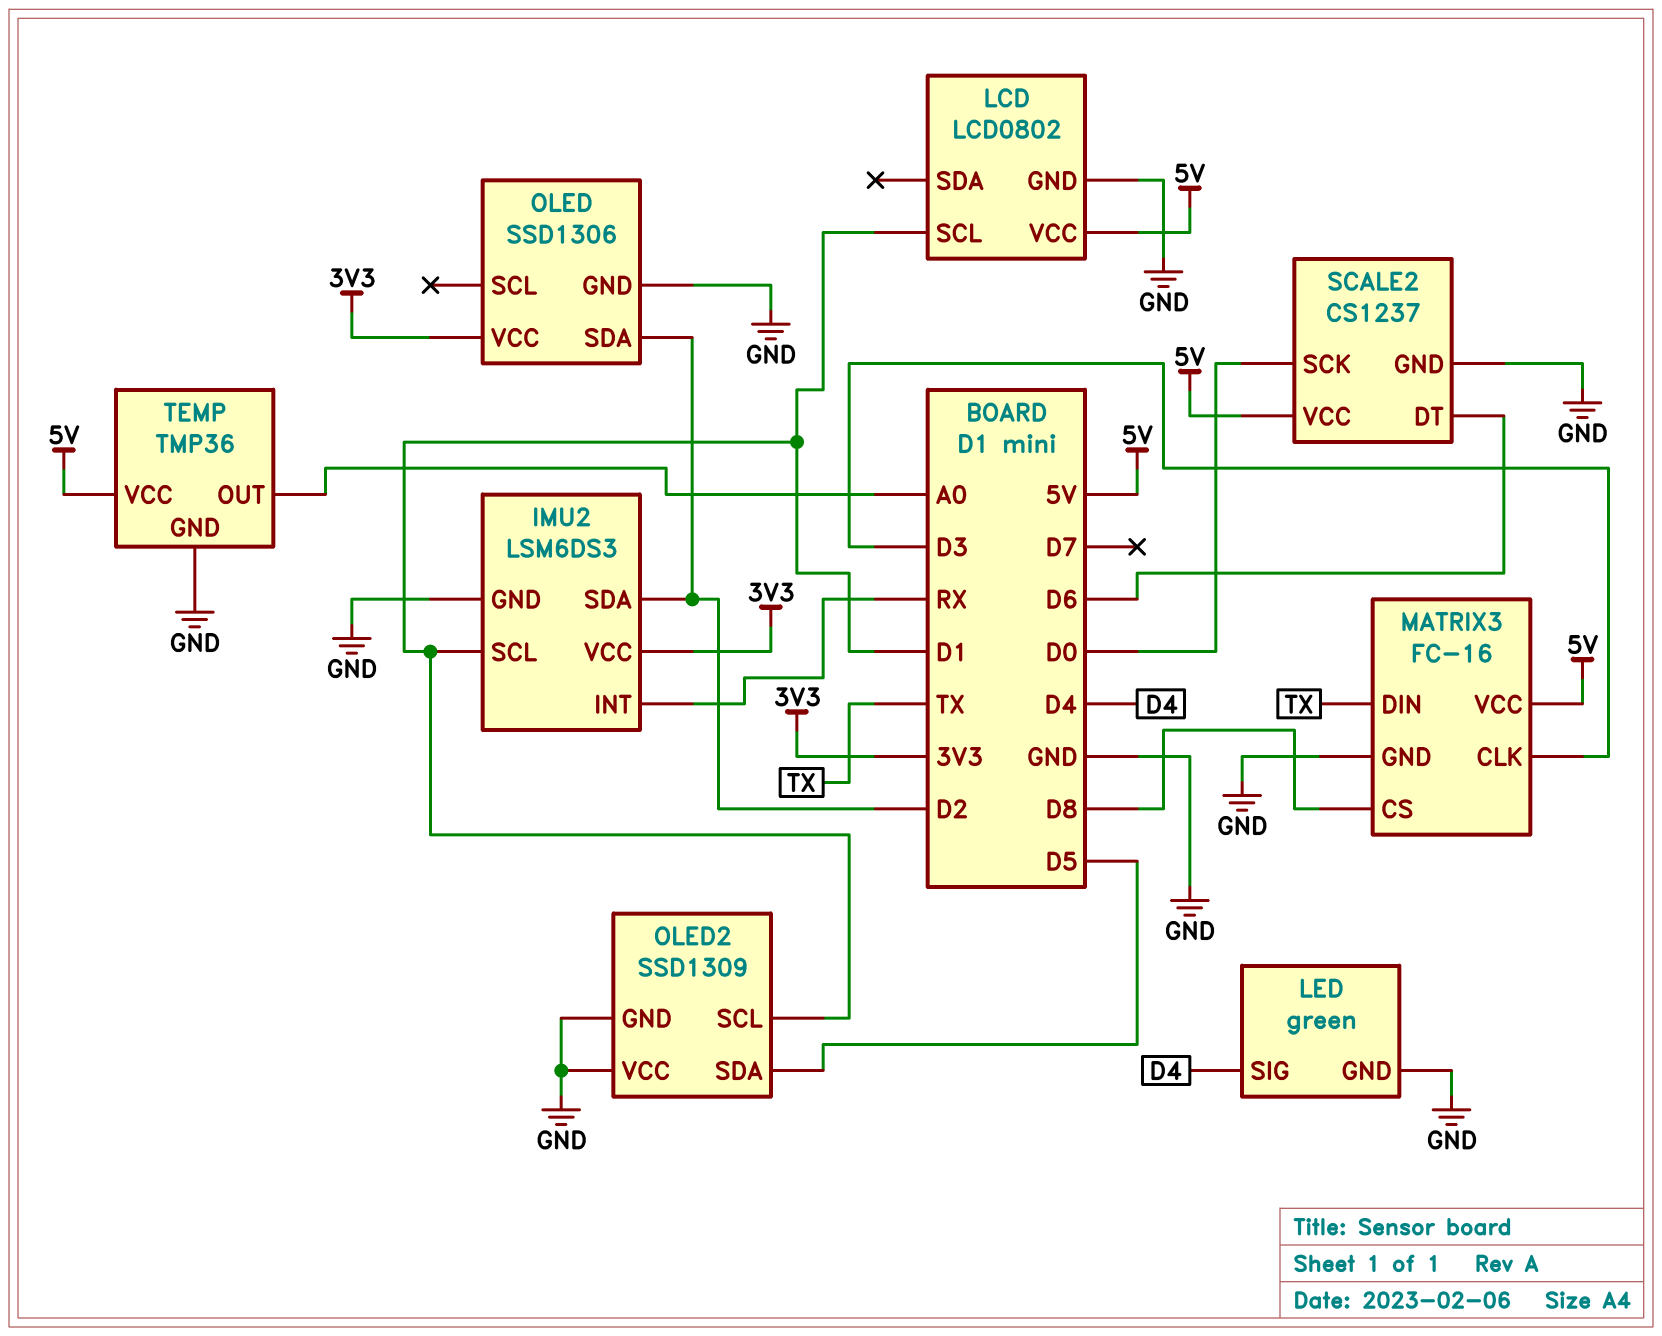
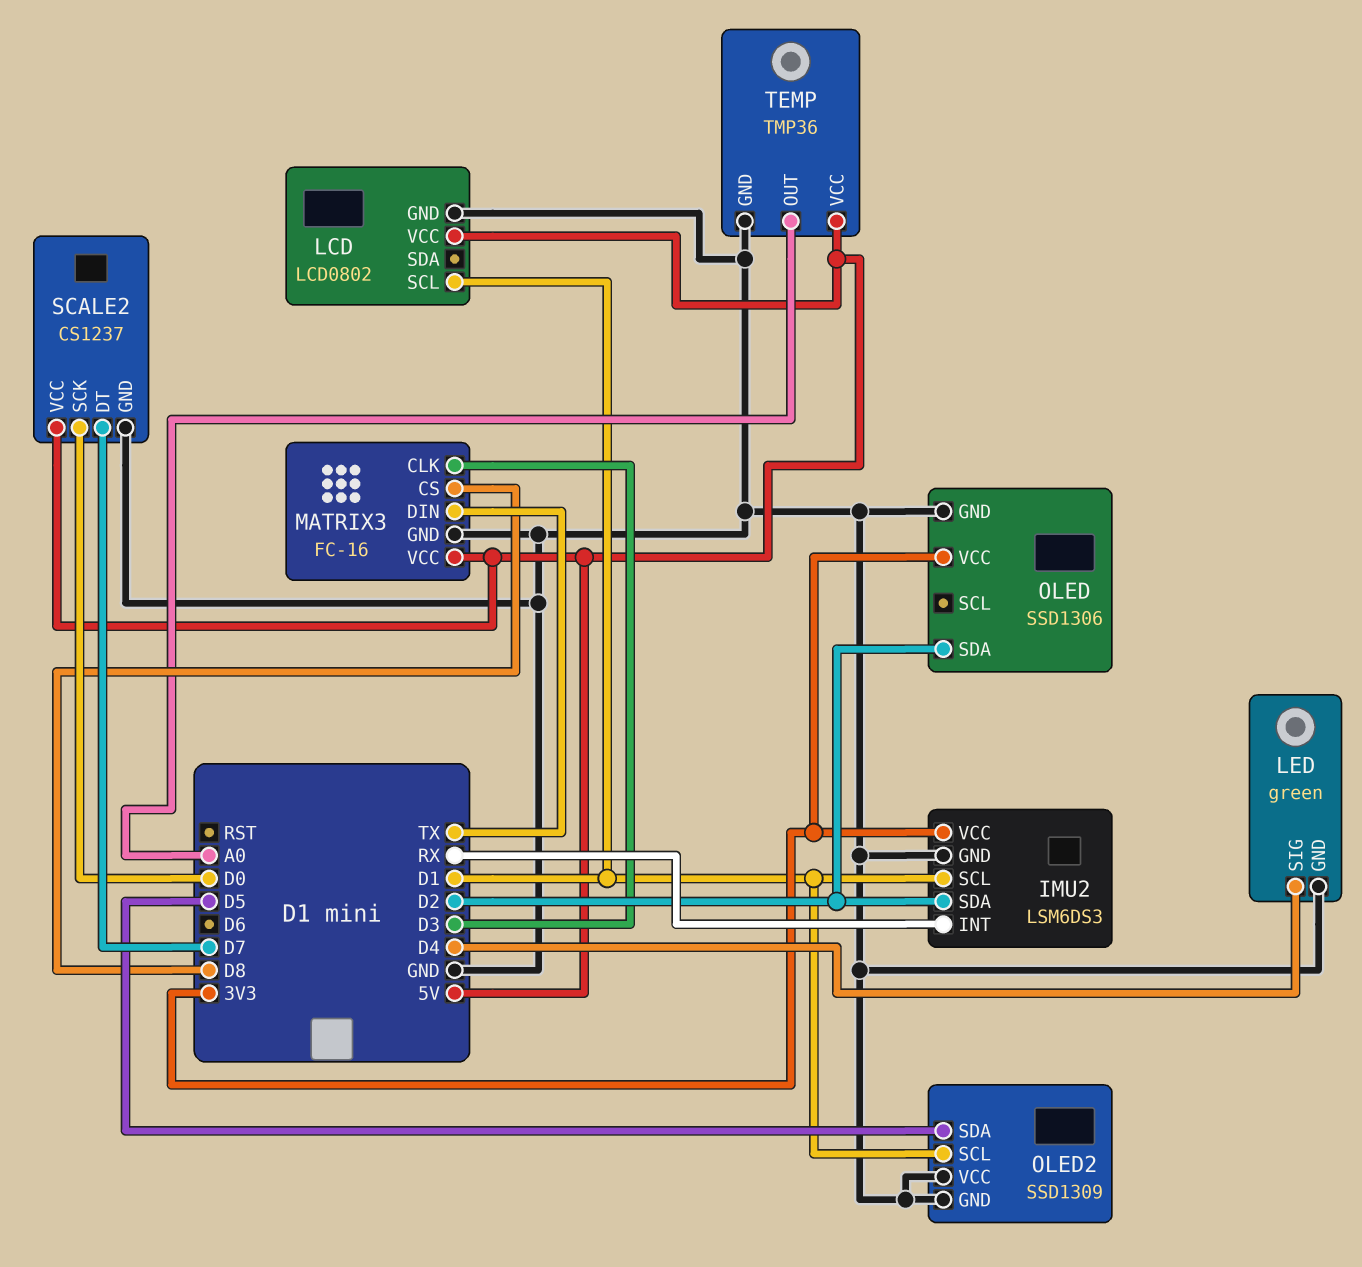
SCALE2 pin DT: D6 -> D7

